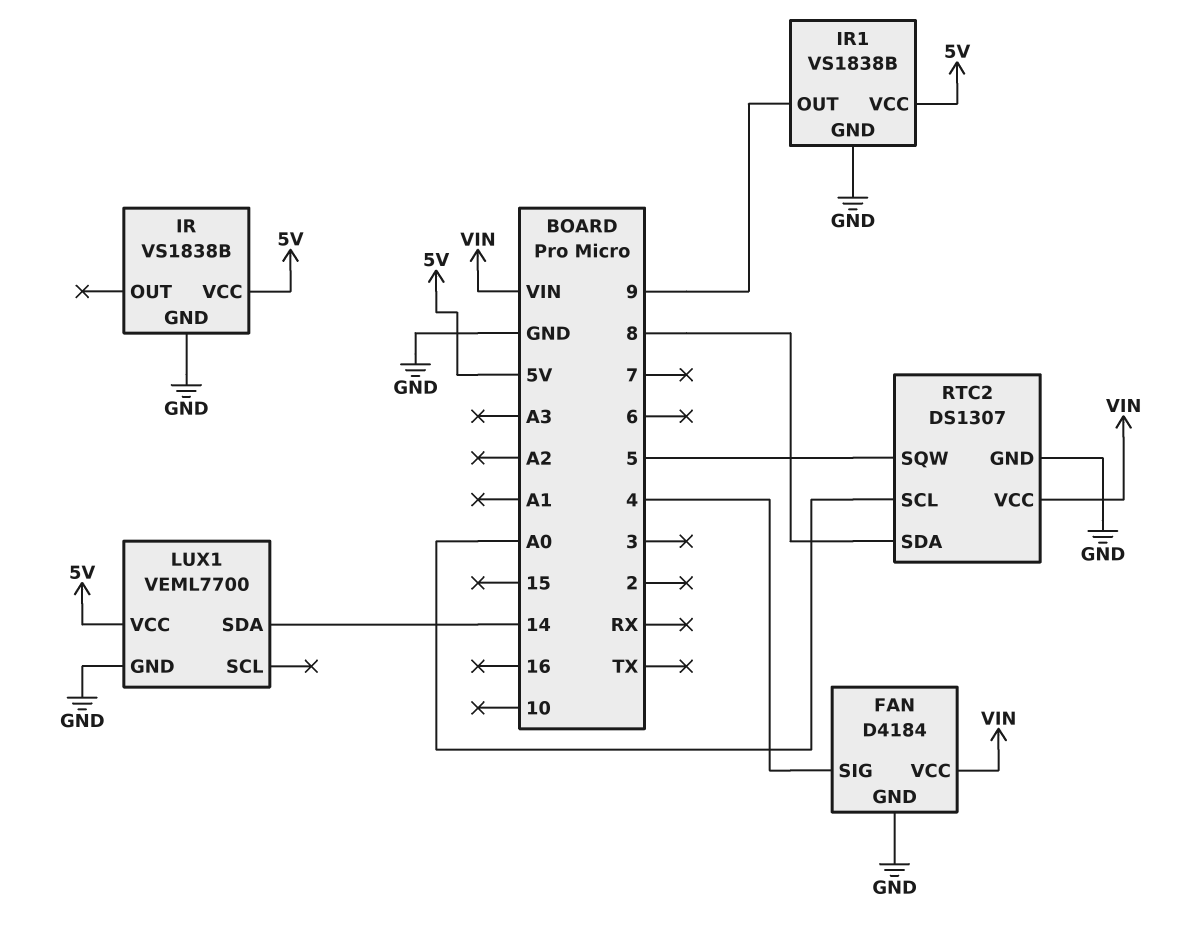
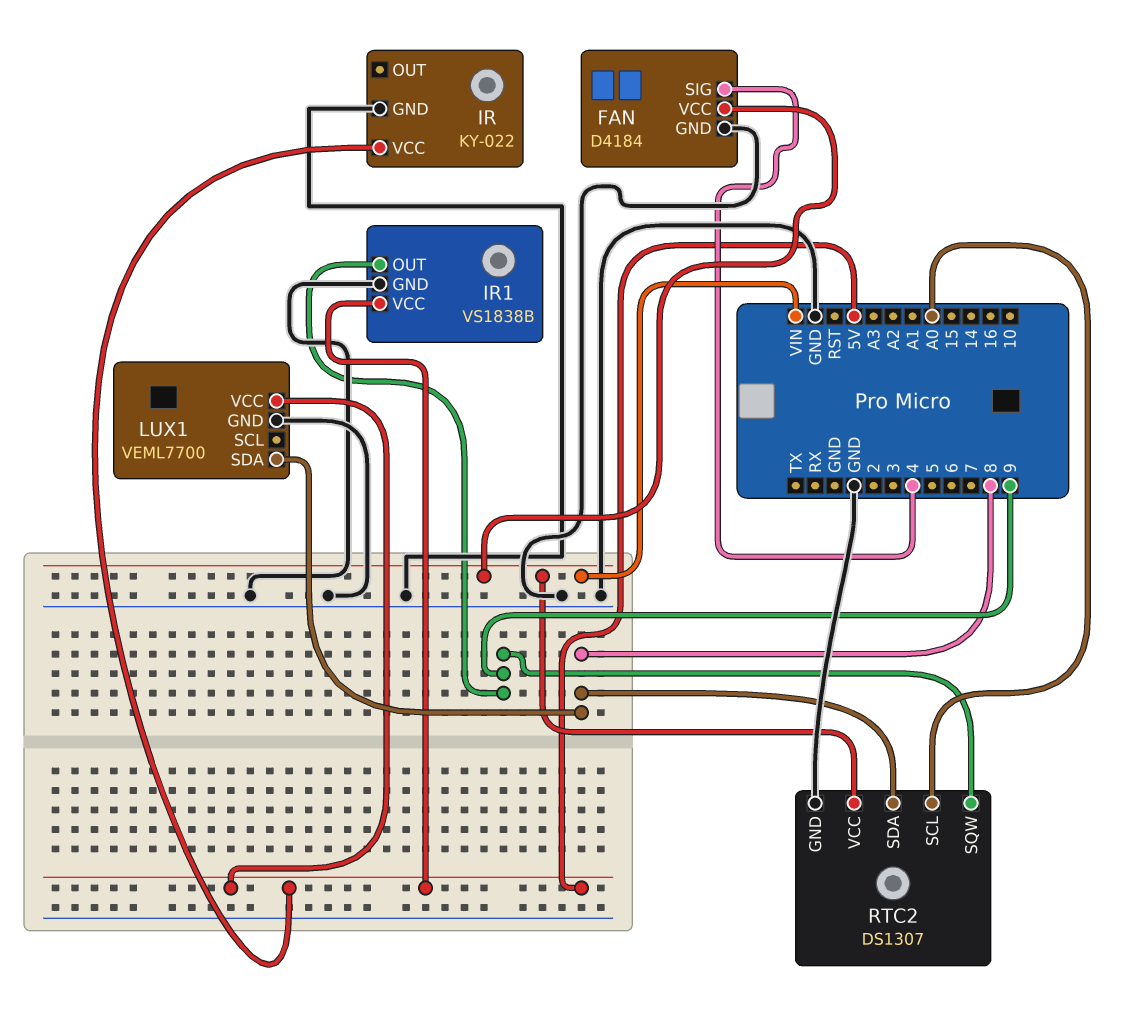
IR: VS1838B -> KY-022
LUX1 pin SDA: 14 -> 8
RTC2 pin SQW: 5 -> 9

